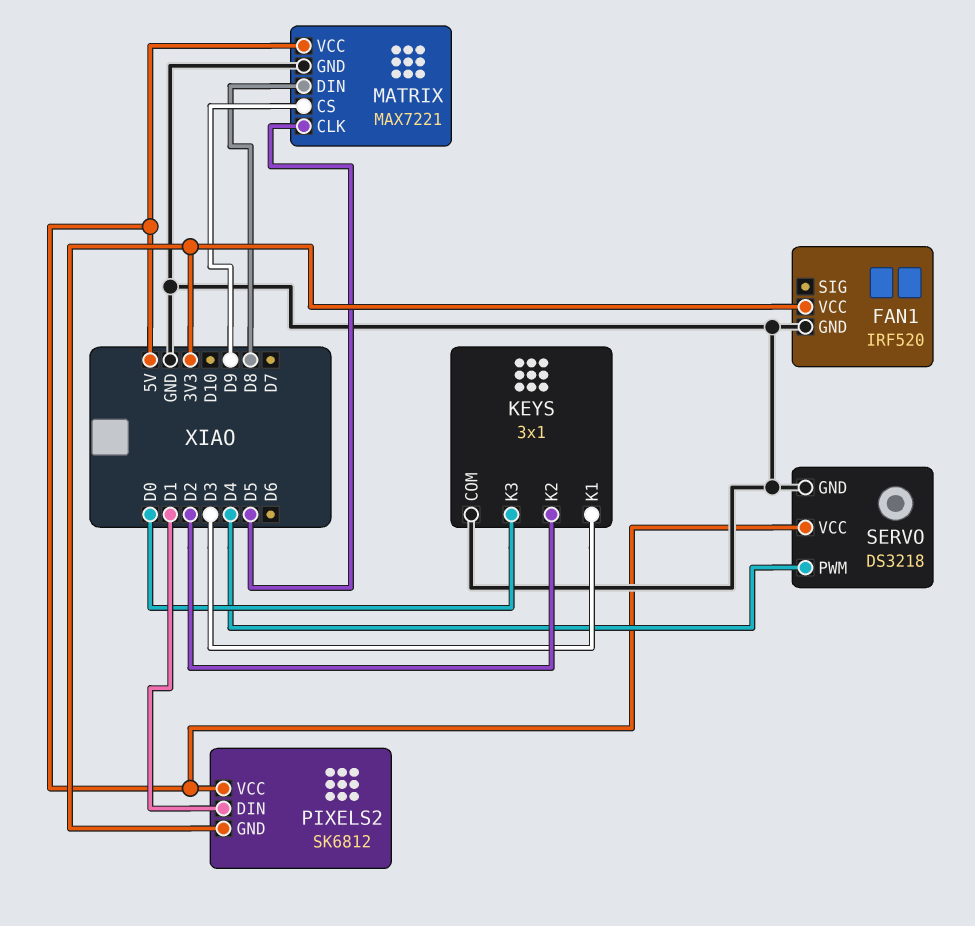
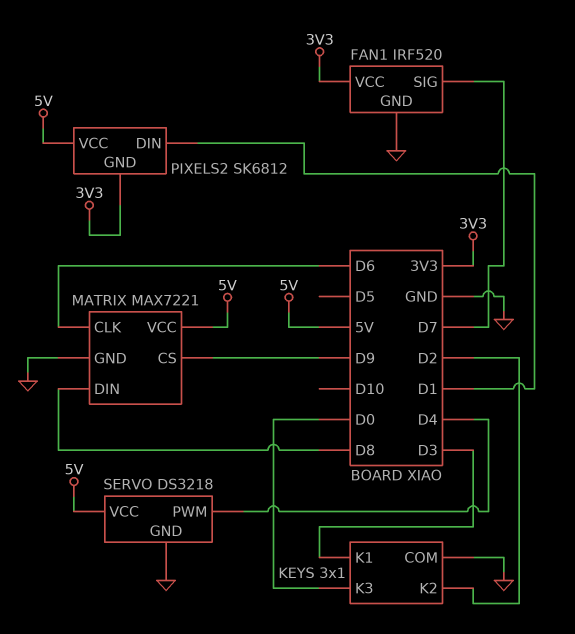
FAN1 pin SIG: none -> D7
MATRIX pin CLK: D5 -> D6

